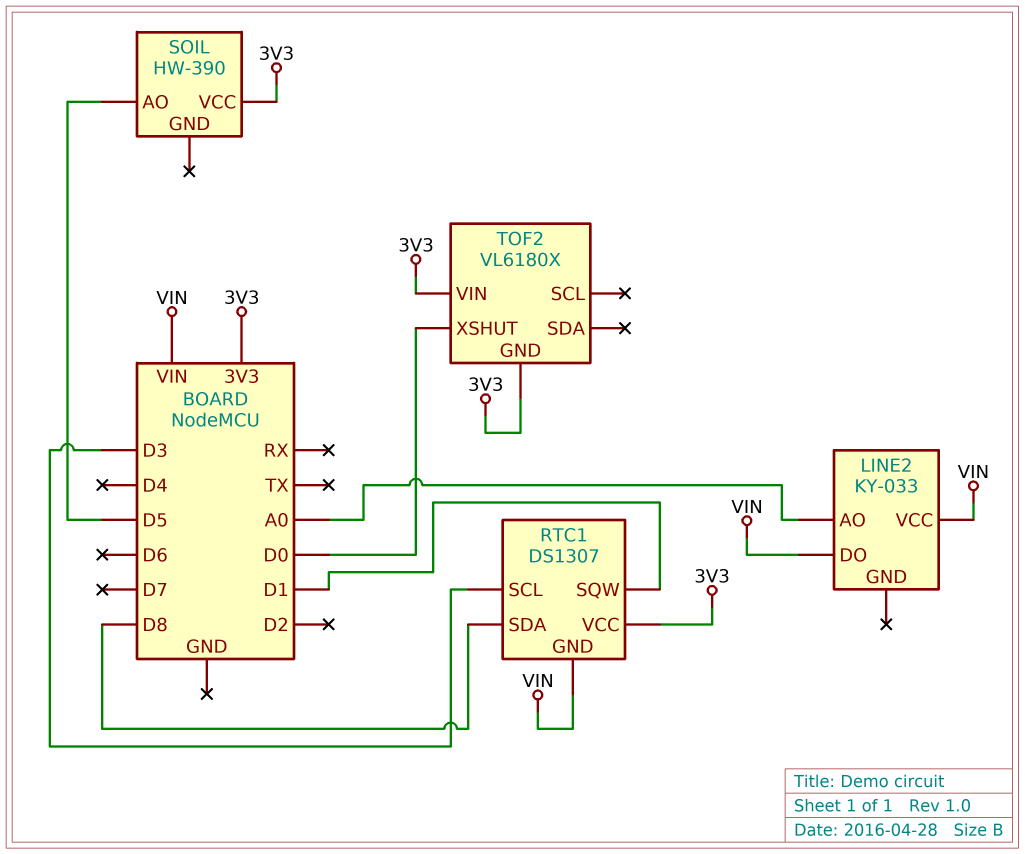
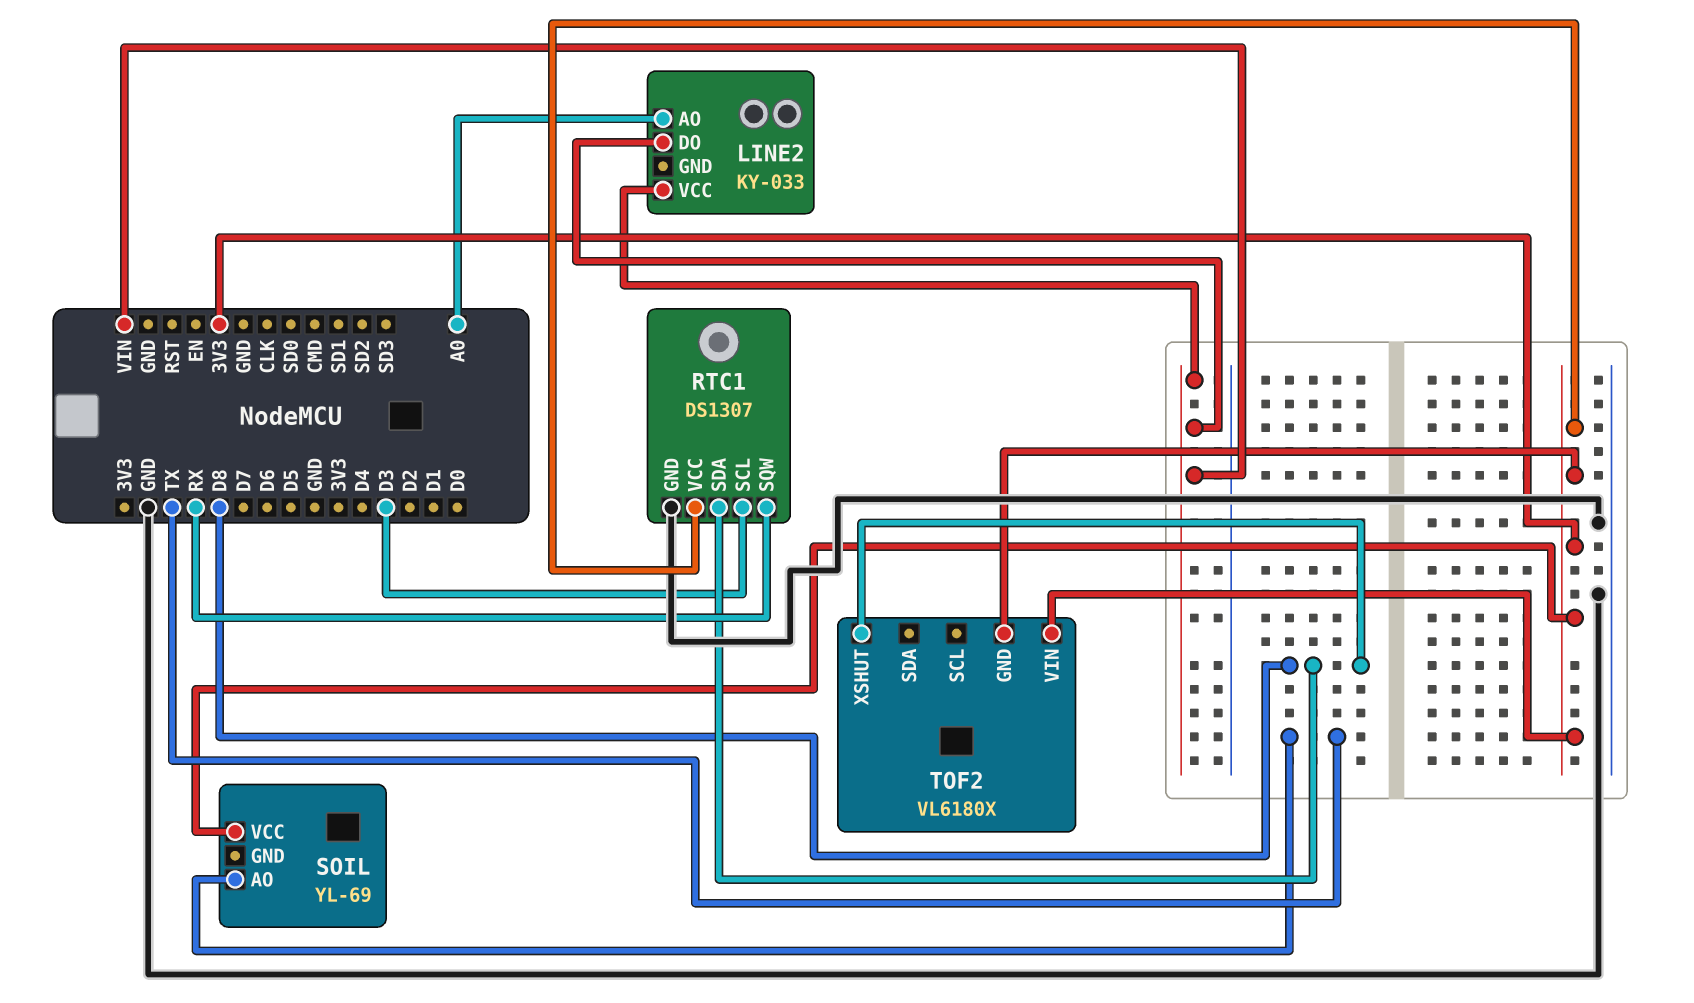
RTC1 pin GND: VIN -> GND
RTC1 pin SQW: D1 -> RX
SOIL: HW-390 -> YL-69
SOIL pin AO: D5 -> TX
TOF2 pin XSHUT: D0 -> D8

